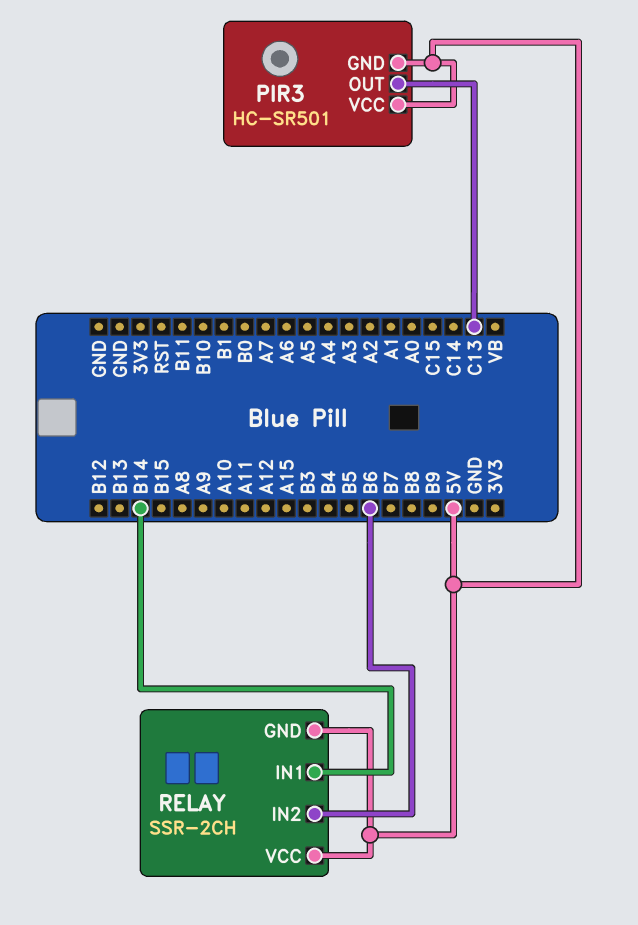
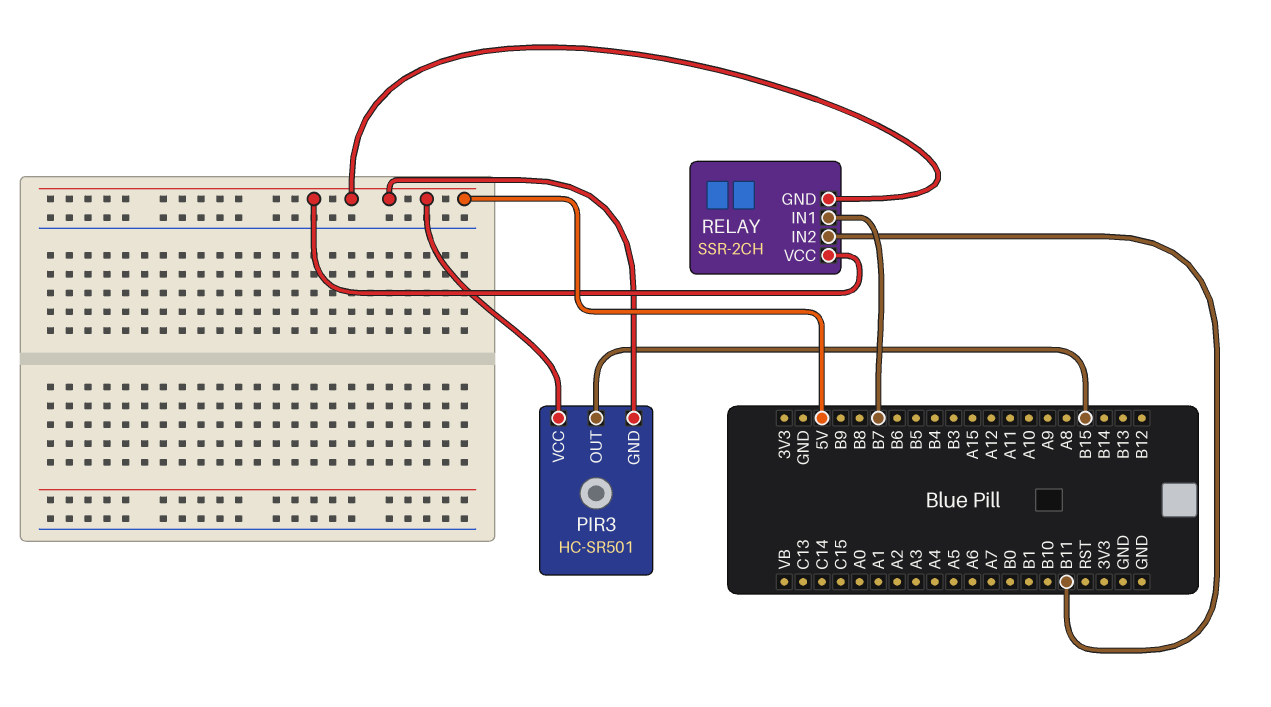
PIR3 pin OUT: C13 -> B15
RELAY pin IN1: B14 -> B7
RELAY pin IN2: B6 -> B11

